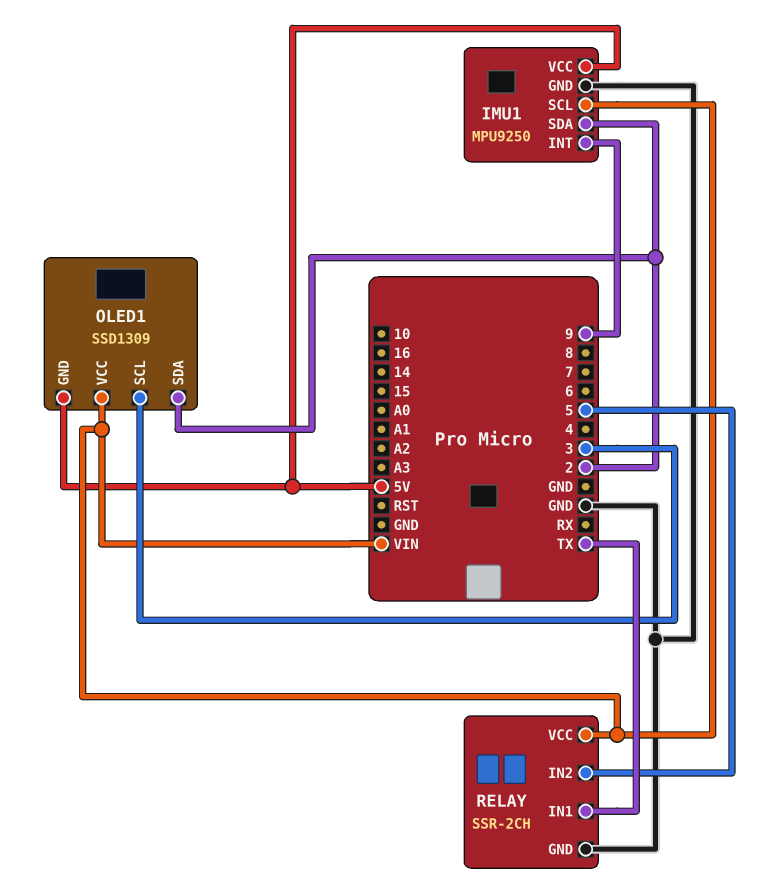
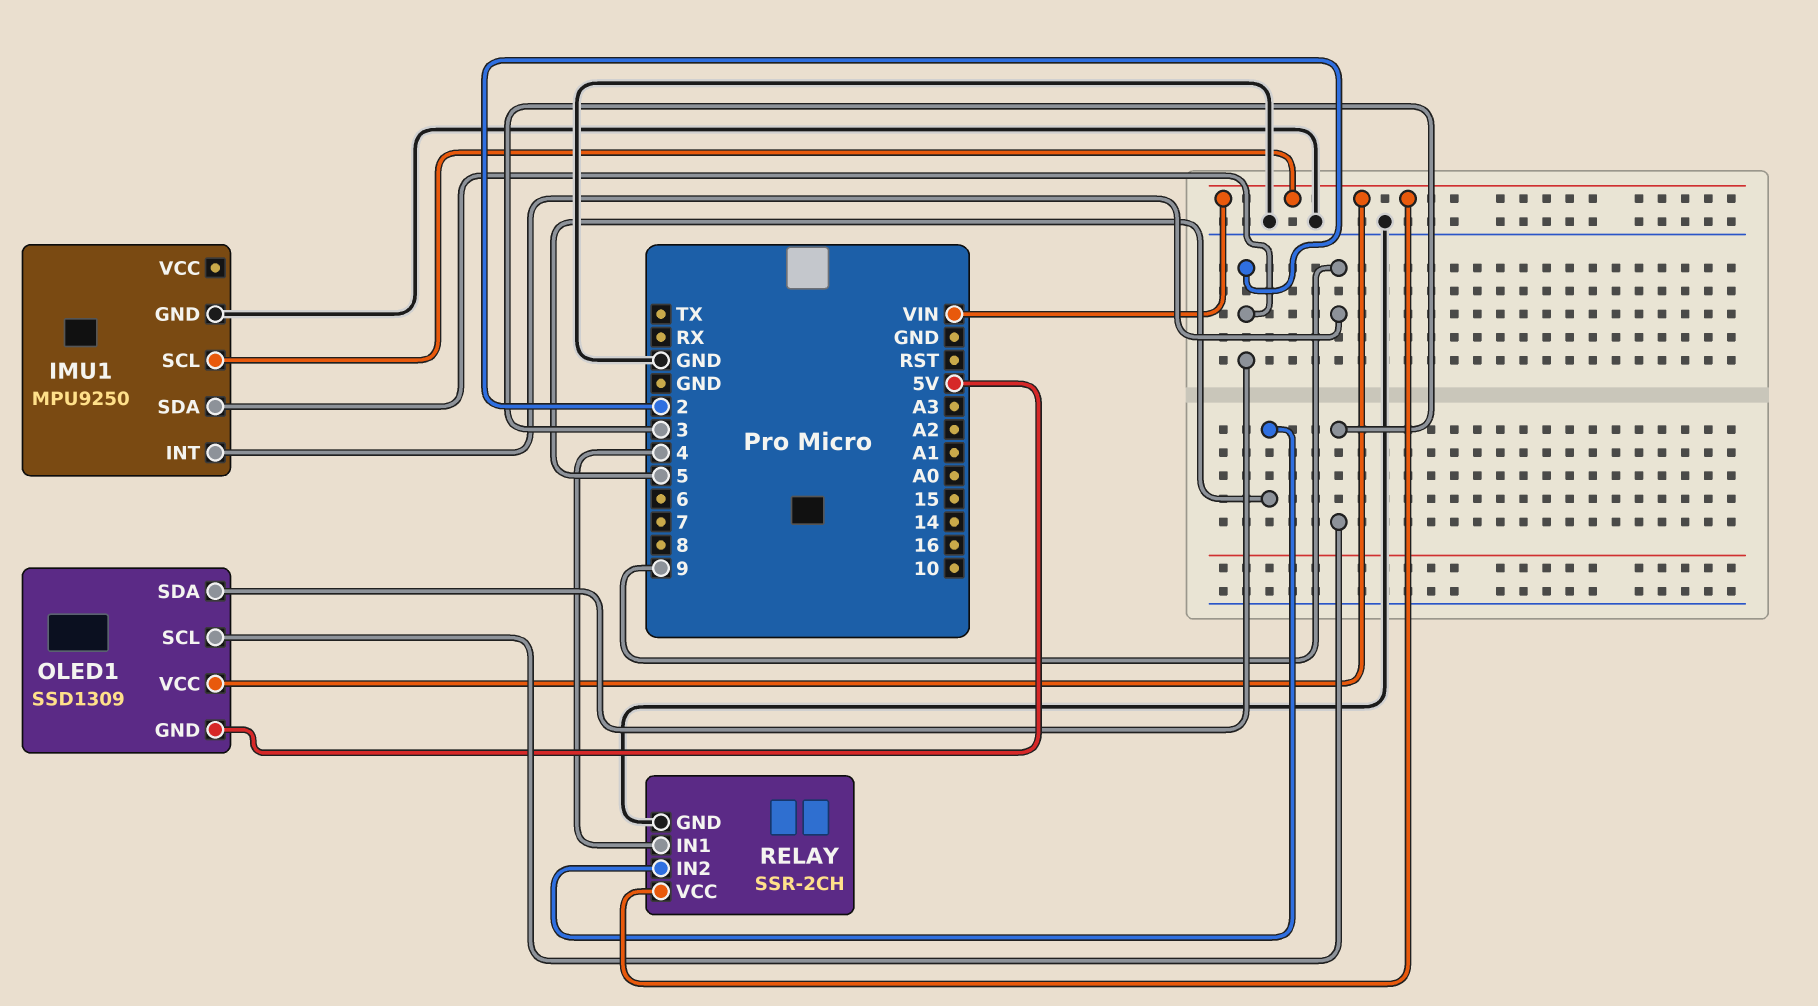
IMU1 pin VCC: 5V -> none
RELAY pin IN1: TX -> 4

